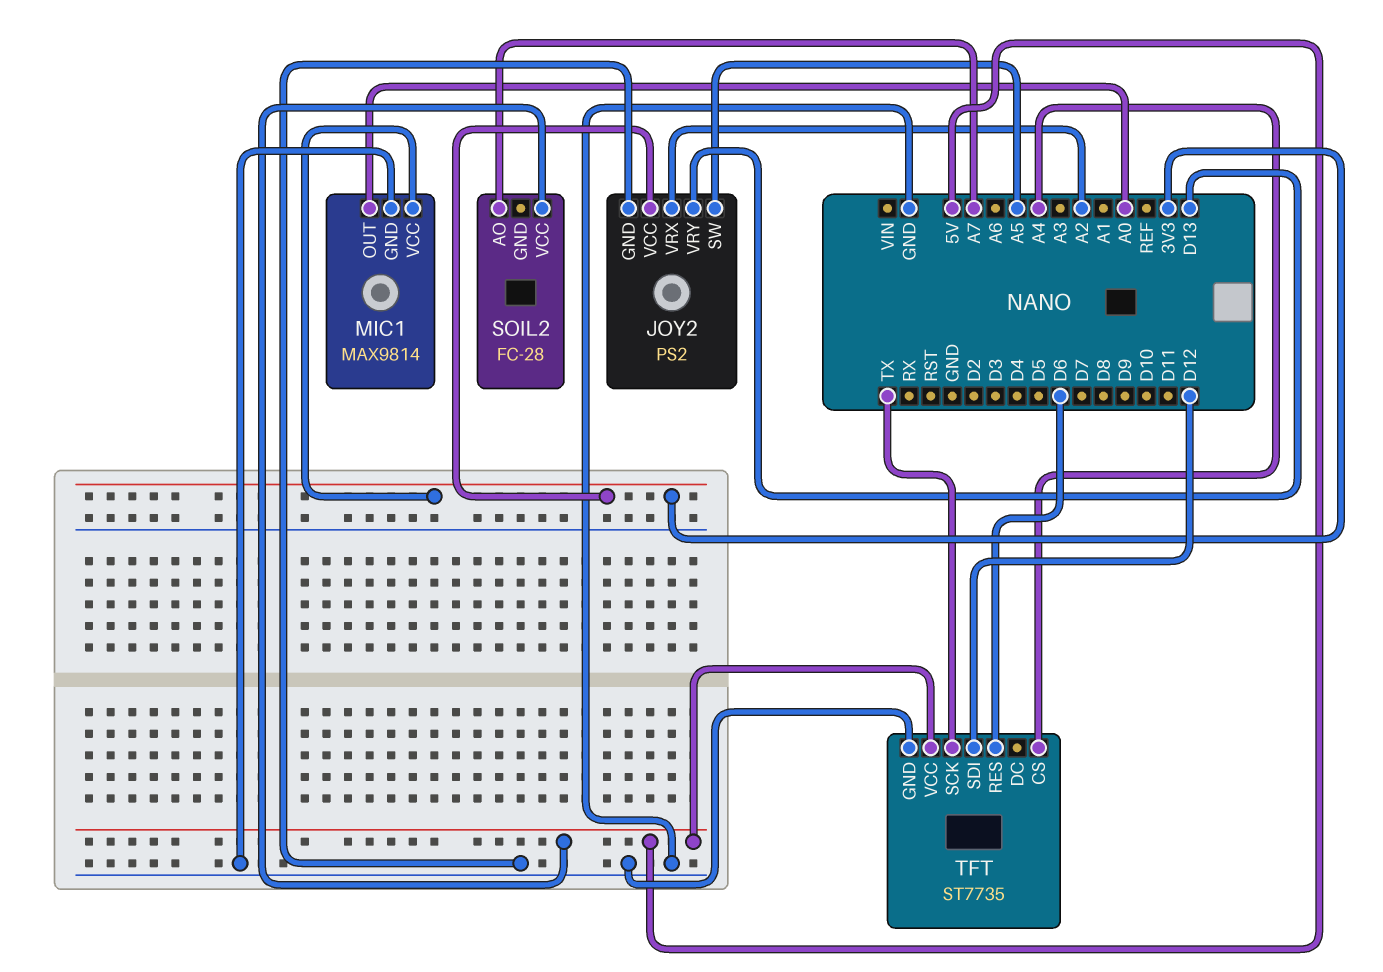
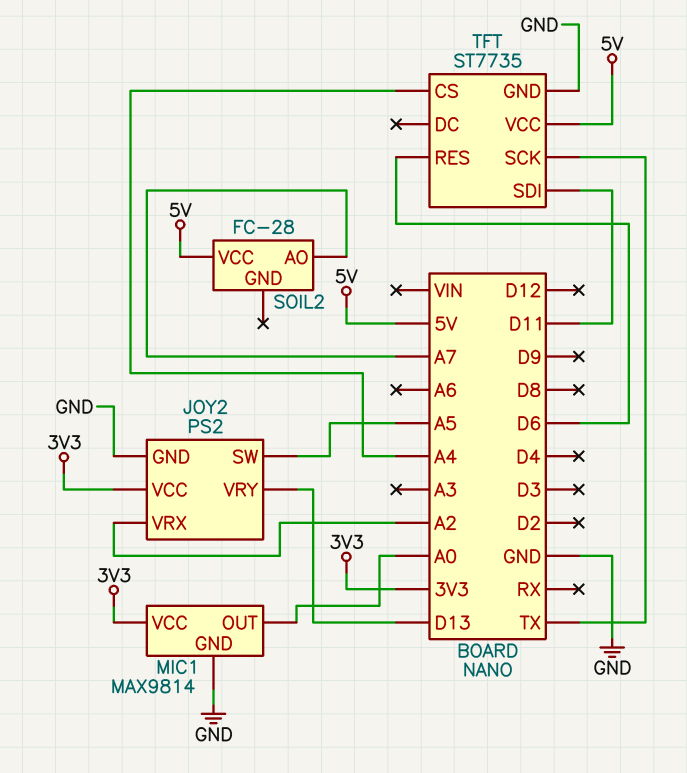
TFT pin SDI: D12 -> D11

